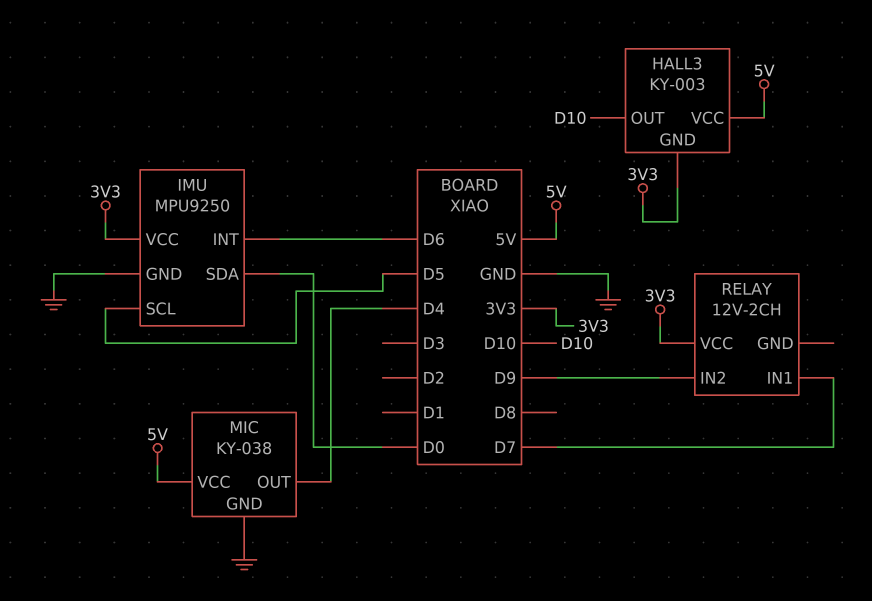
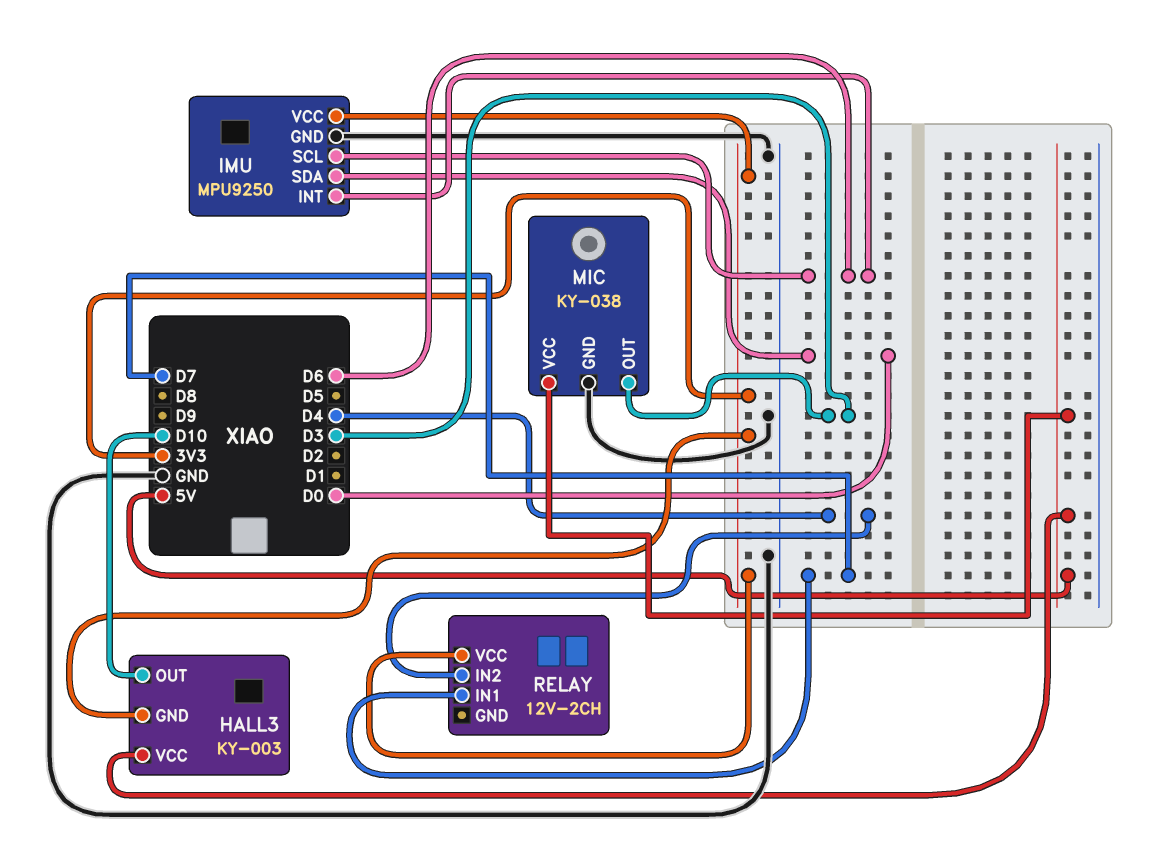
IMU pin SCL: D5 -> D6
MIC pin OUT: D4 -> D3
RELAY pin IN2: D9 -> D4

